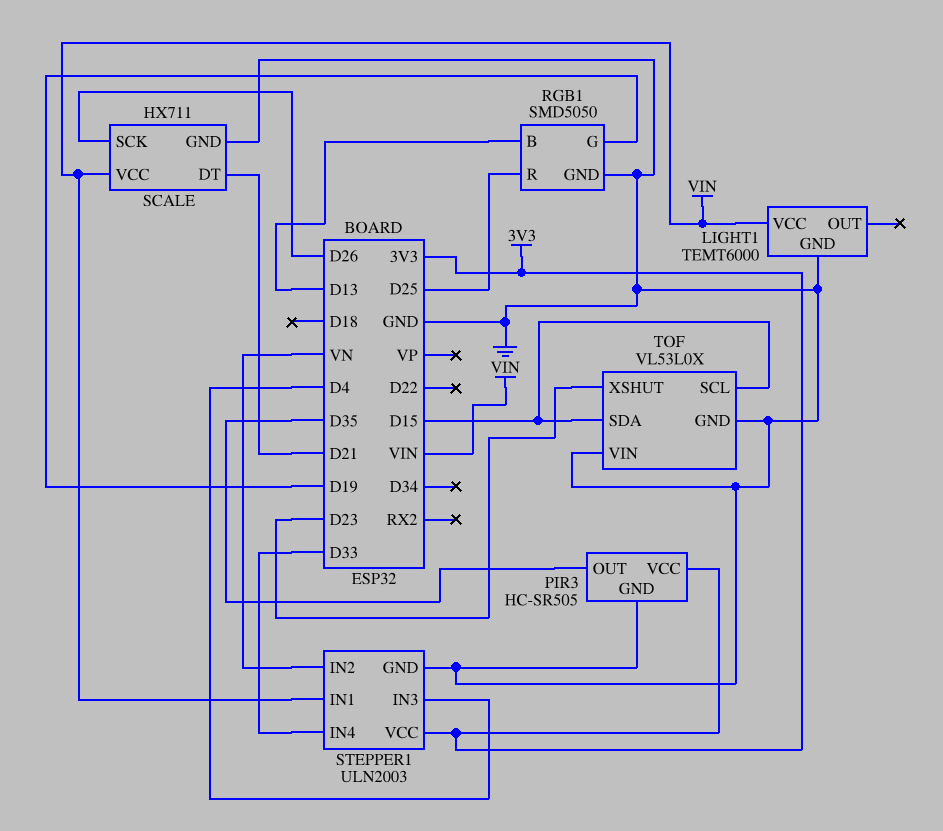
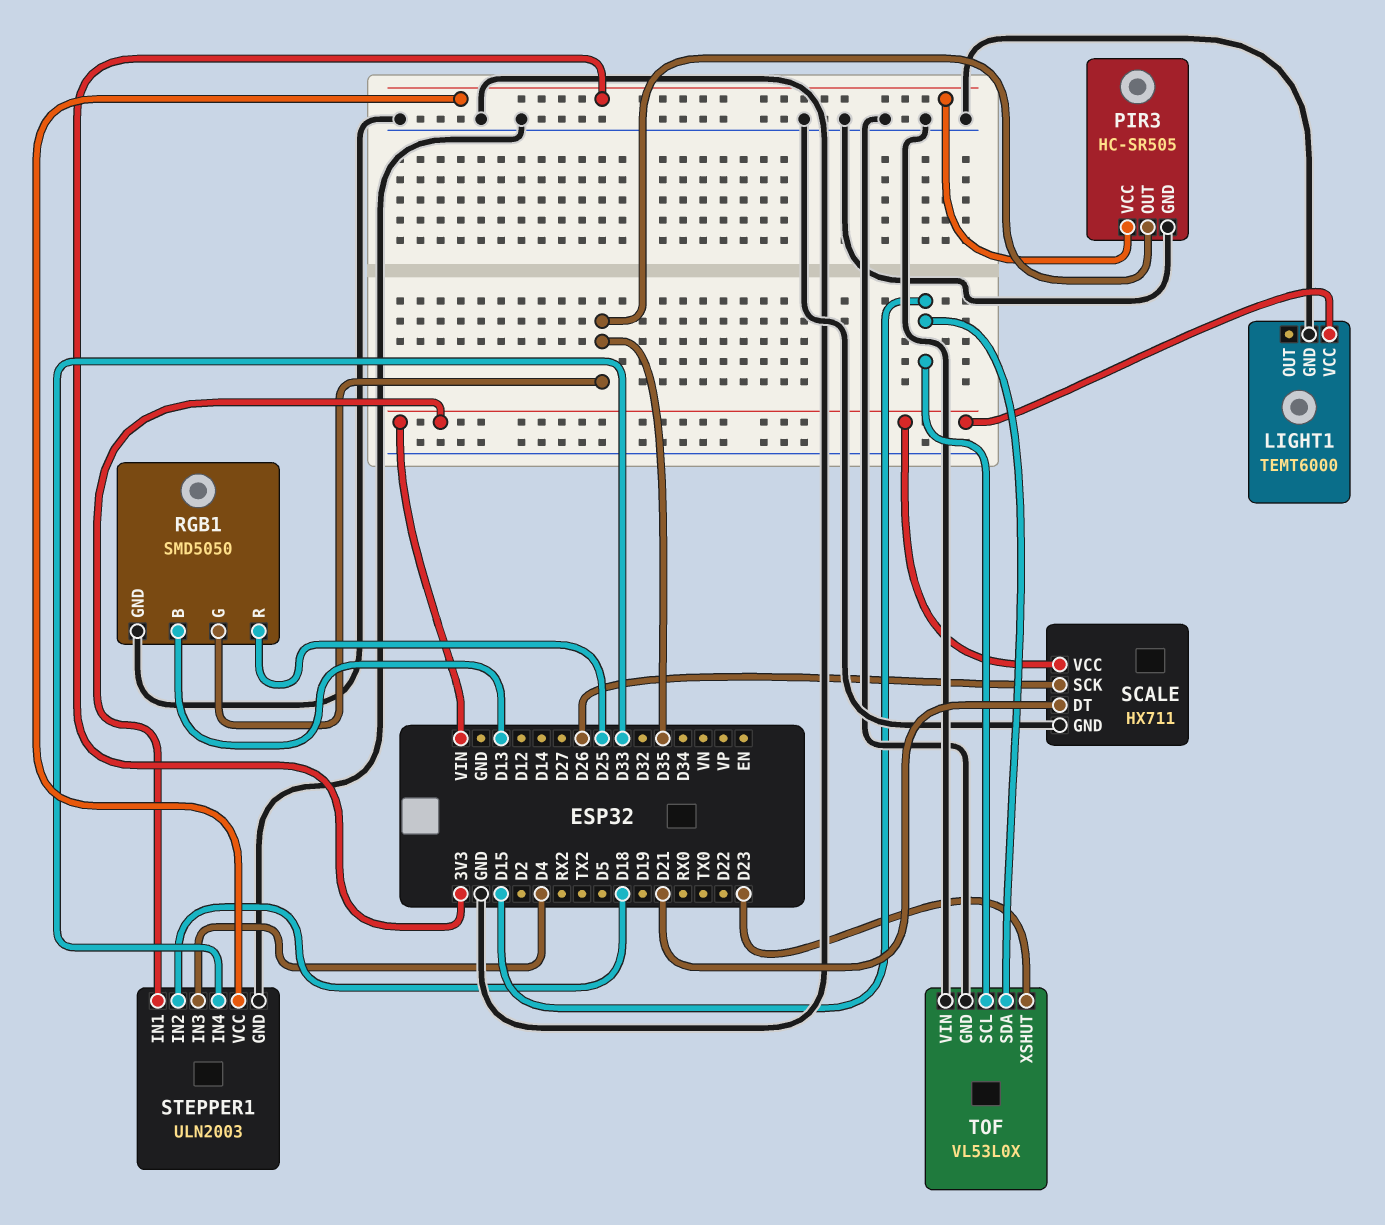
RGB1 pin G: D19 -> D35
STEPPER1 pin IN2: VN -> D18

